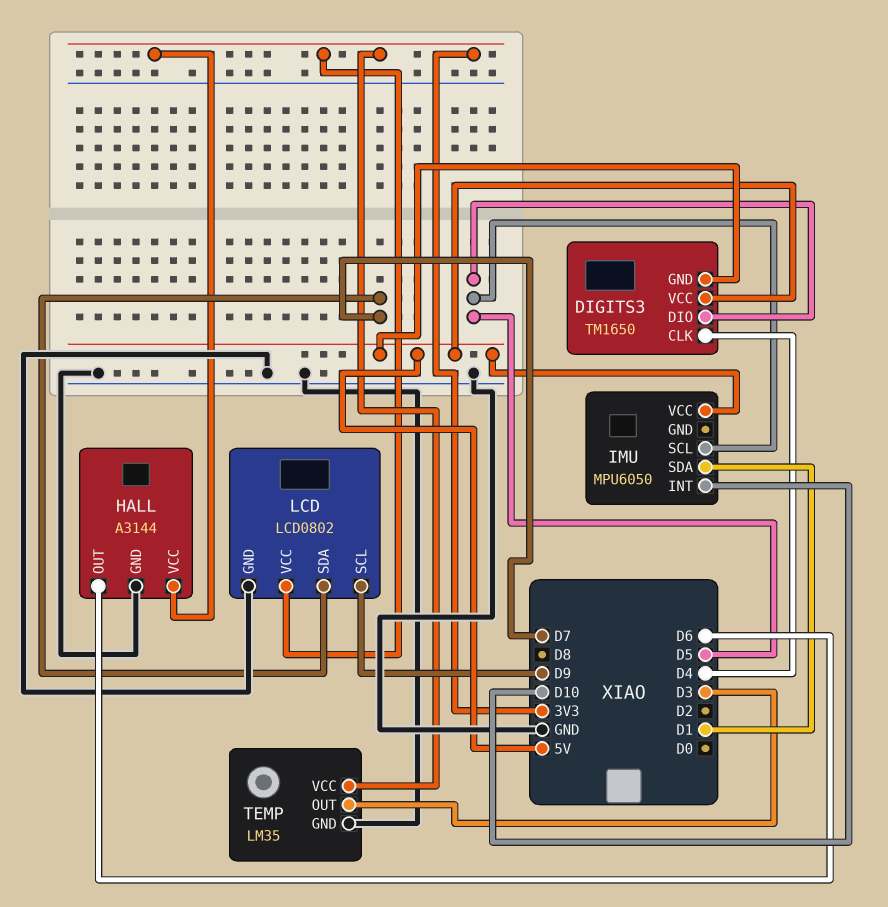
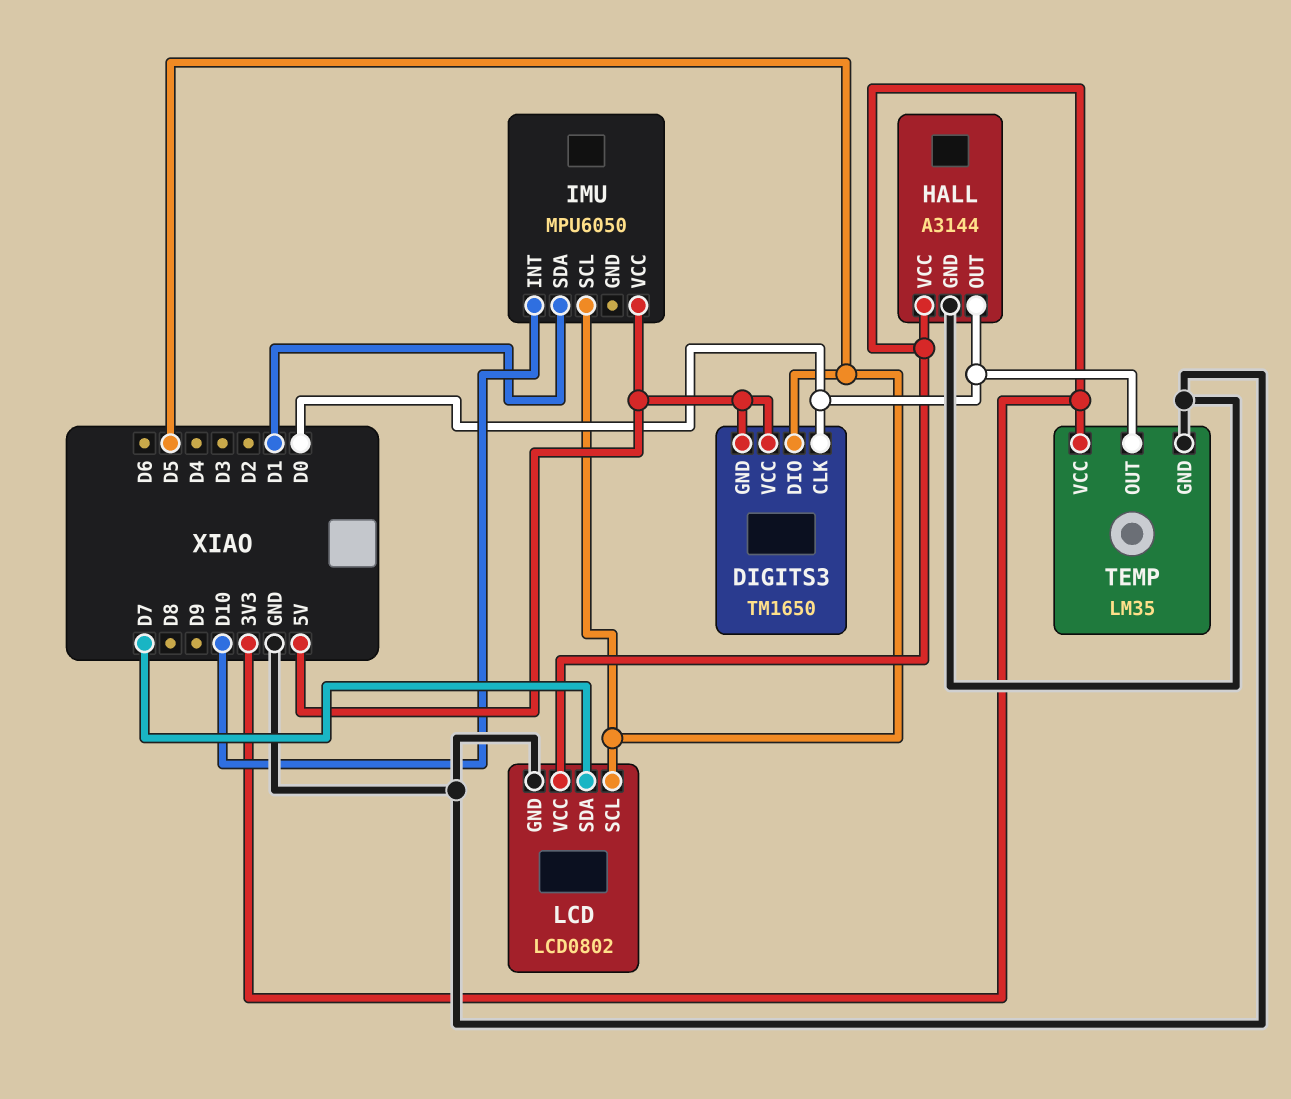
DIGITS3 pin CLK: D4 -> D0
HALL pin OUT: D6 -> D0
LCD pin SCL: D9 -> D5
TEMP pin OUT: D3 -> D0

